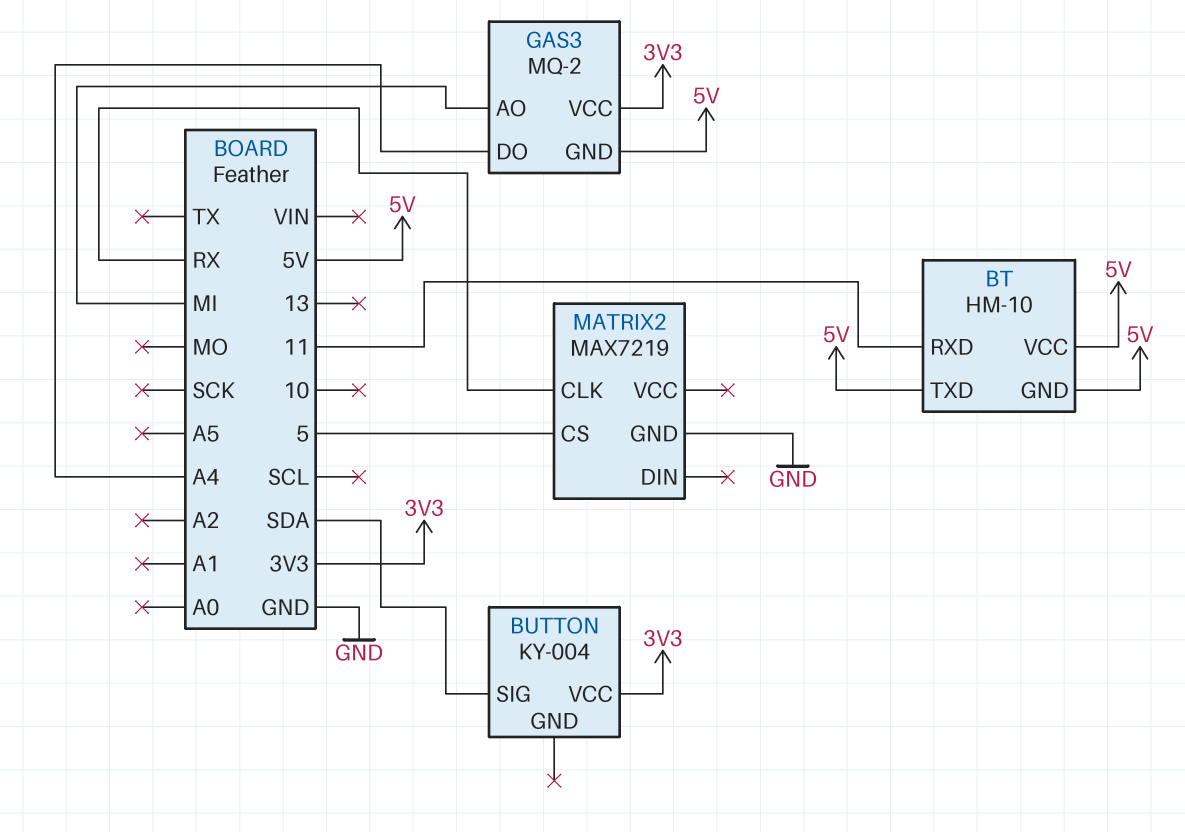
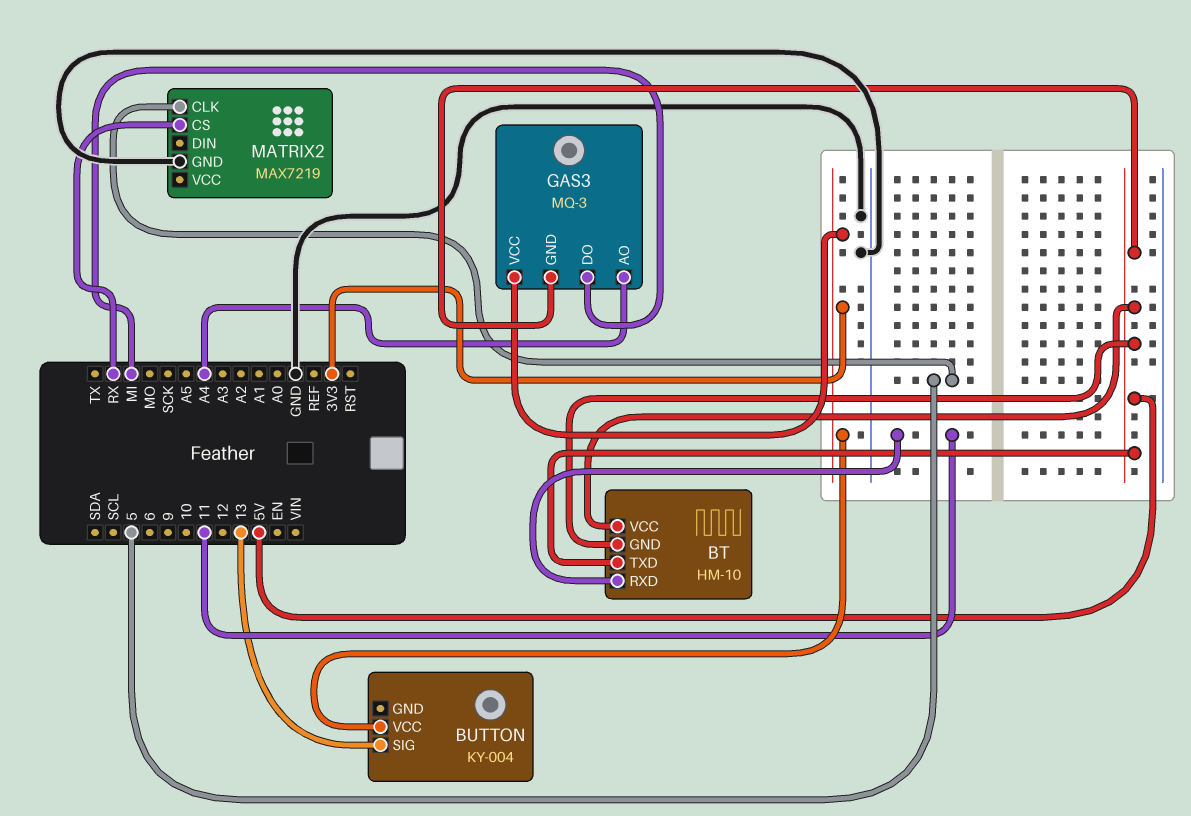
BUTTON pin SIG: SDA -> 13
GAS3: MQ-2 -> MQ-3
GAS3 pin AO: MI -> A4
GAS3 pin DO: A4 -> MI
MATRIX2 pin CLK: RX -> 5
MATRIX2 pin CS: 5 -> RX

